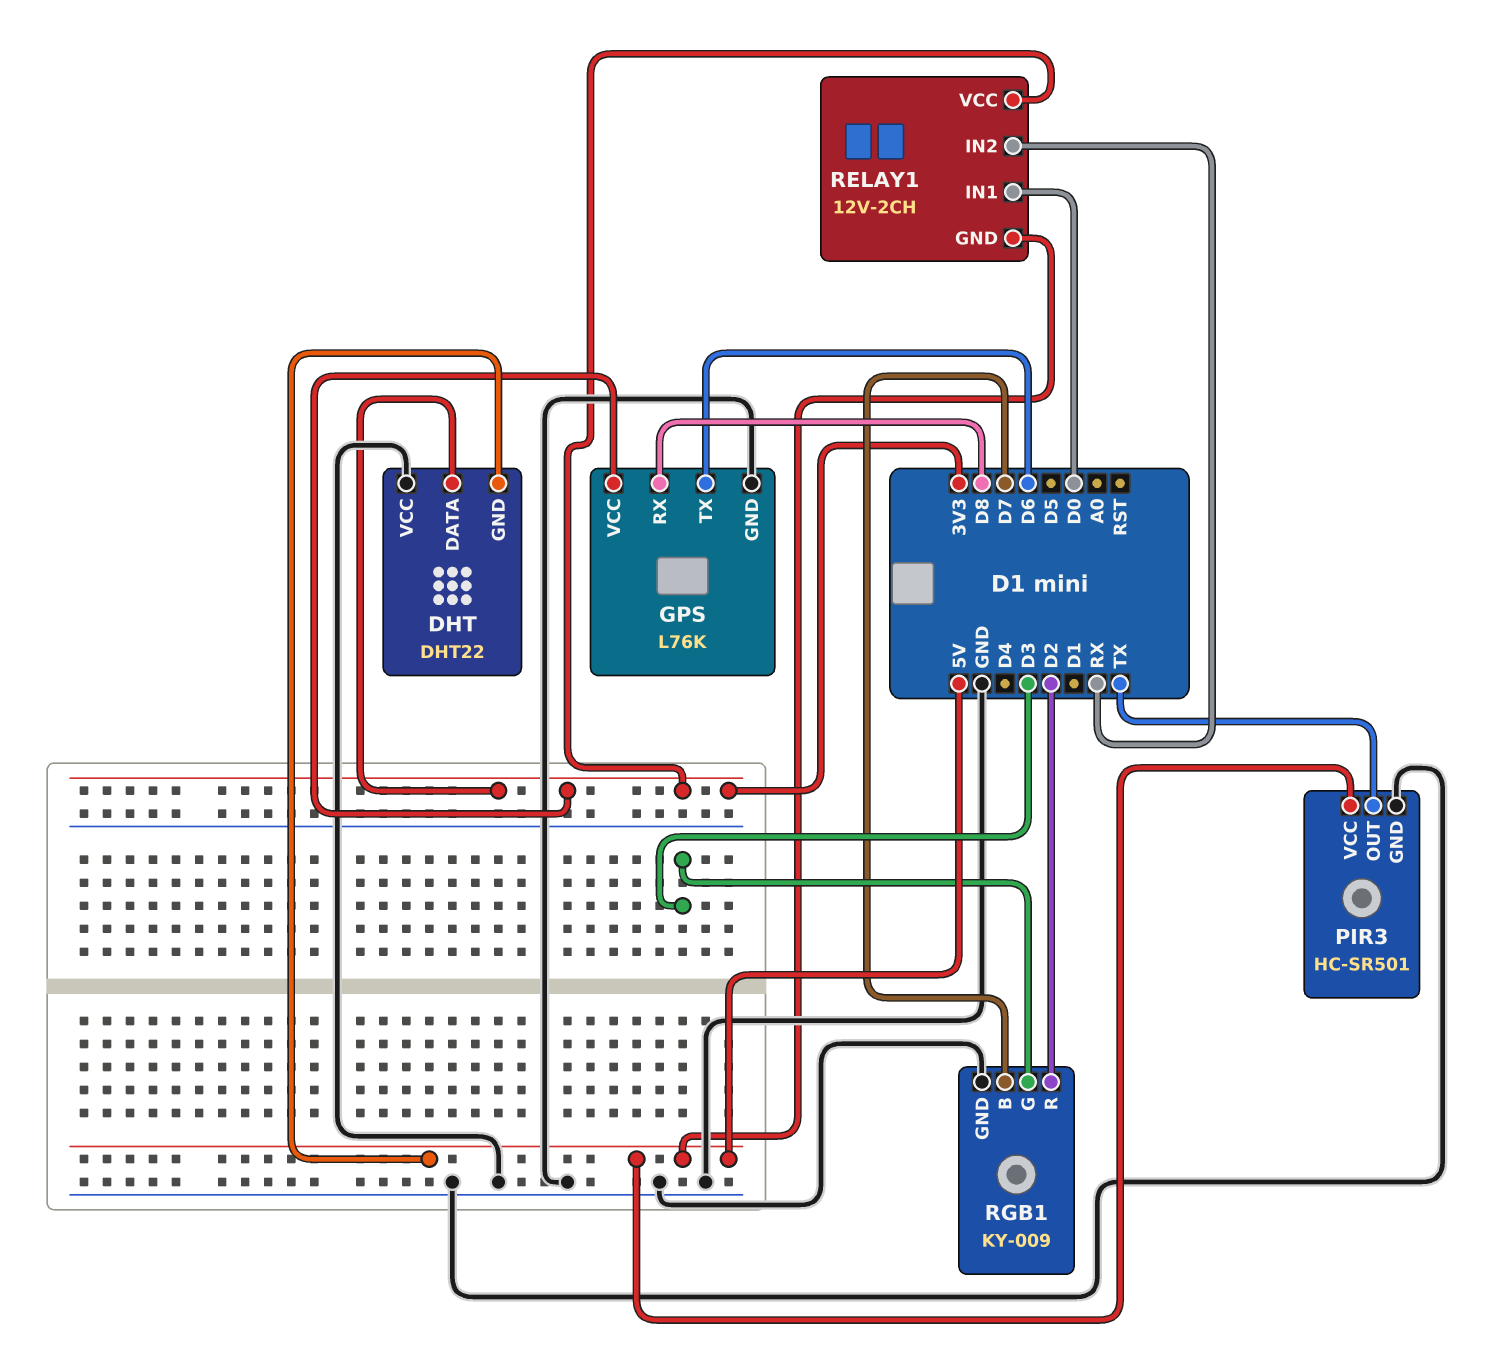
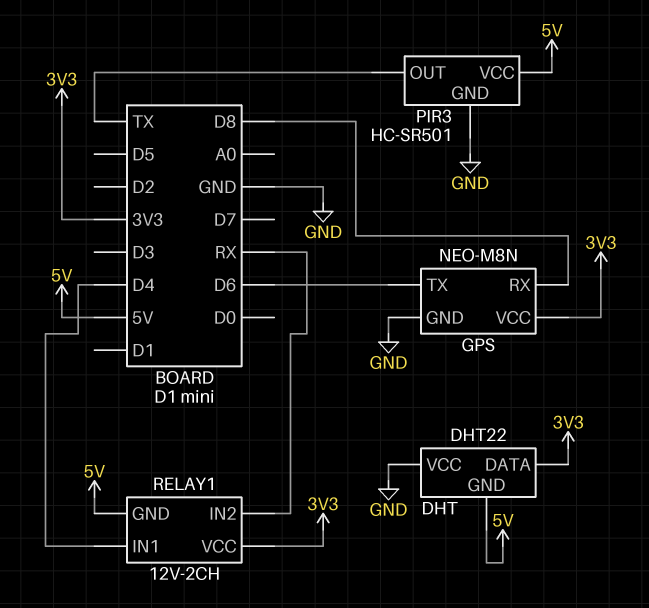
GPS: L76K -> NEO-M8N
RELAY1 pin IN1: D0 -> D4
RGB1: KY-009 -> none
RGB1 pin B: D7 -> none
RGB1 pin G: D3 -> none
RGB1 pin GND: GND -> none
RGB1 pin R: D2 -> none

